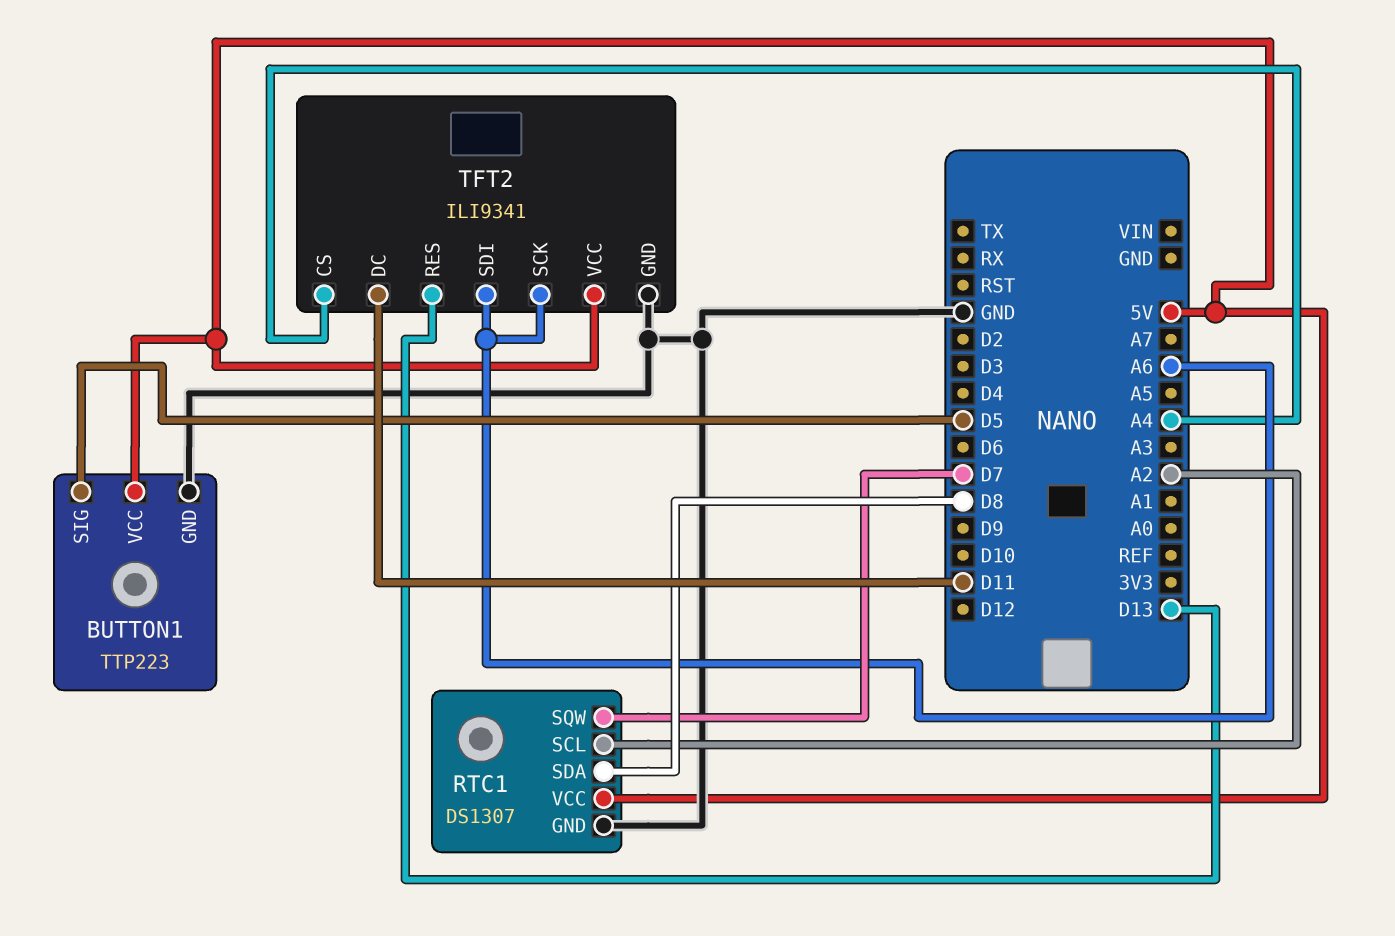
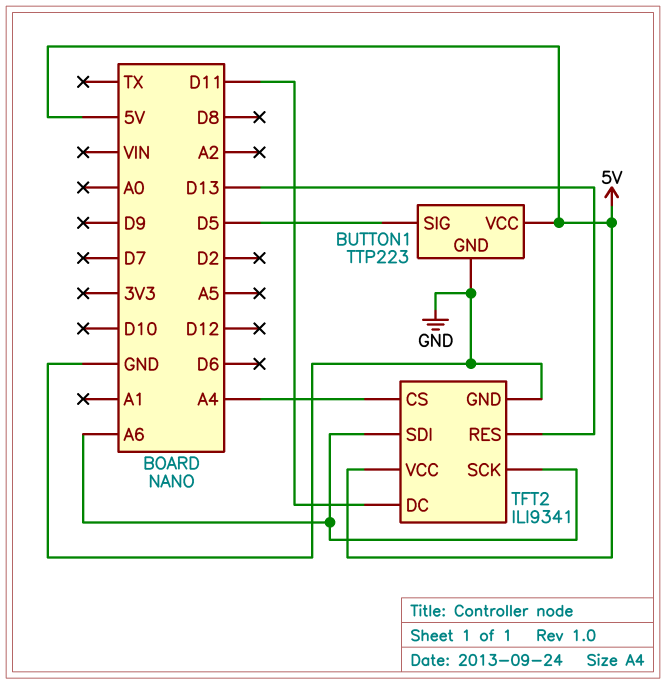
RTC1: DS1307 -> none
RTC1 pin GND: GND -> none
RTC1 pin SCL: A2 -> none
RTC1 pin SDA: D8 -> none
RTC1 pin SQW: D7 -> none
RTC1 pin VCC: 5V -> none

